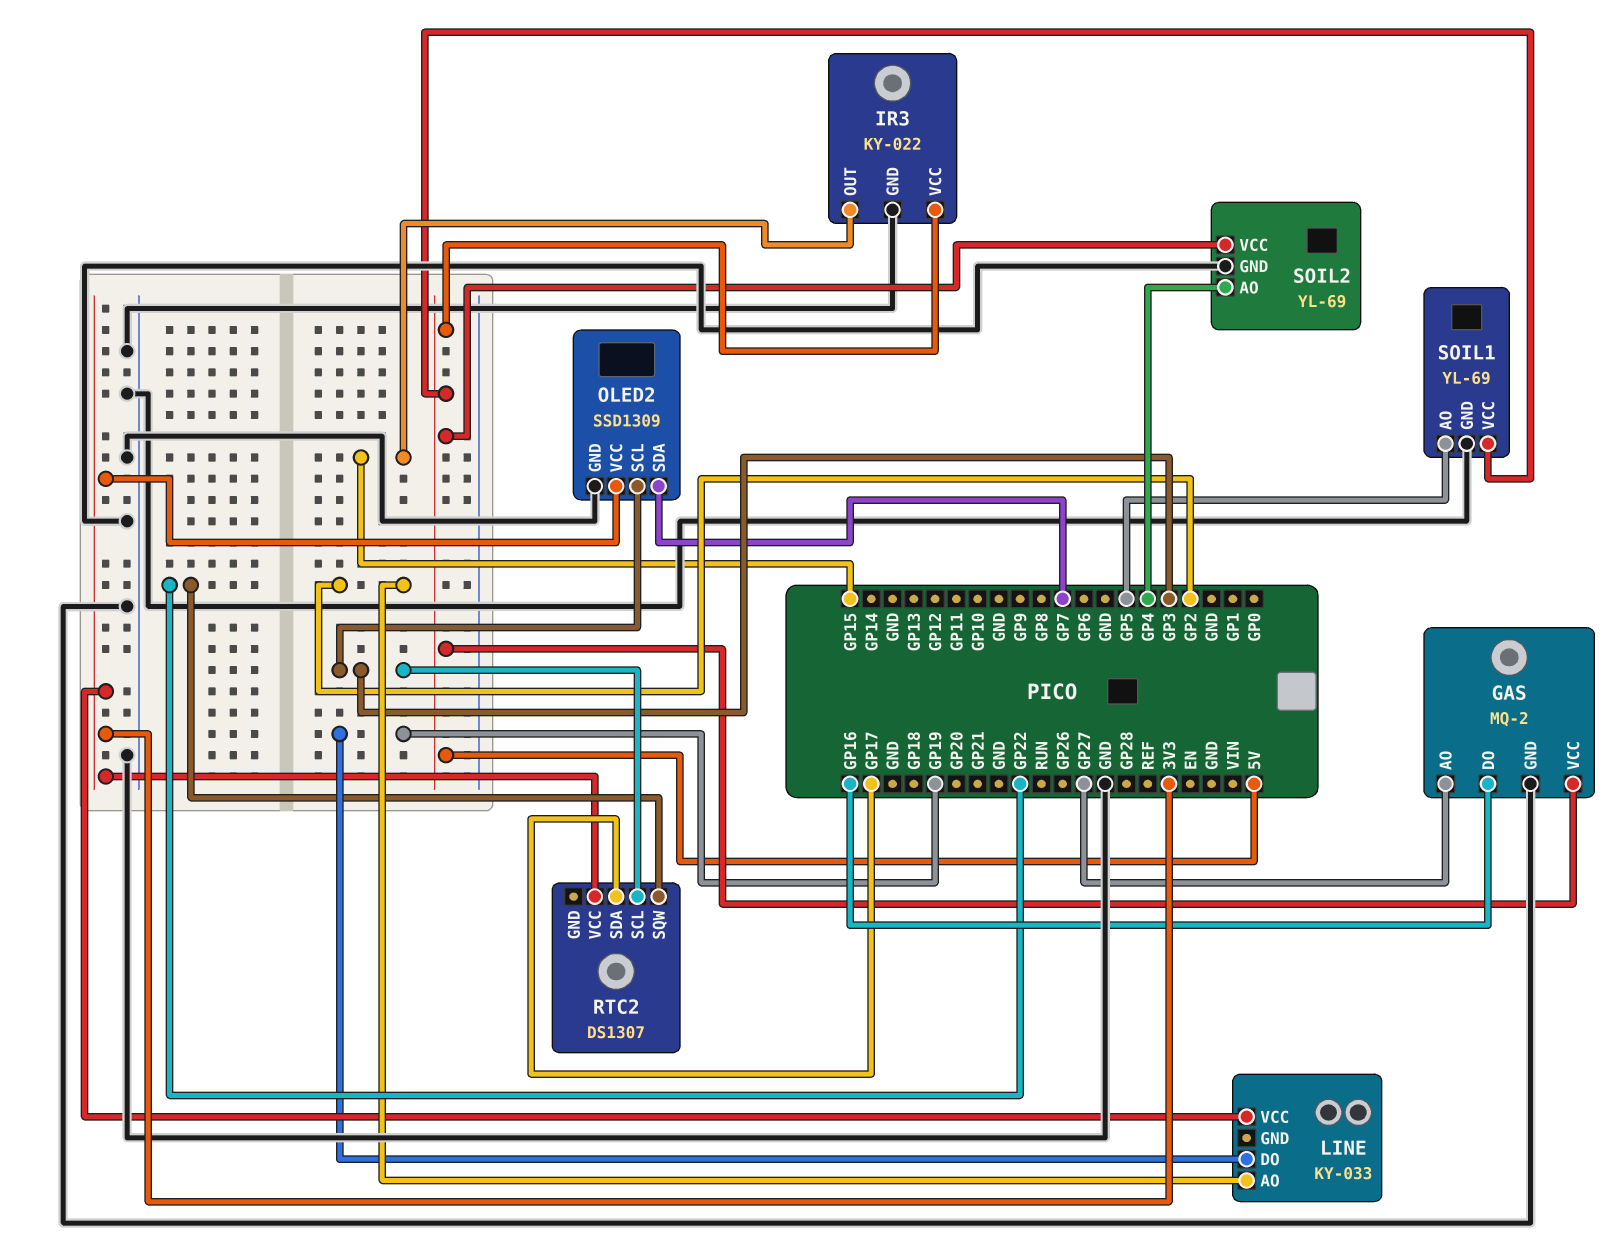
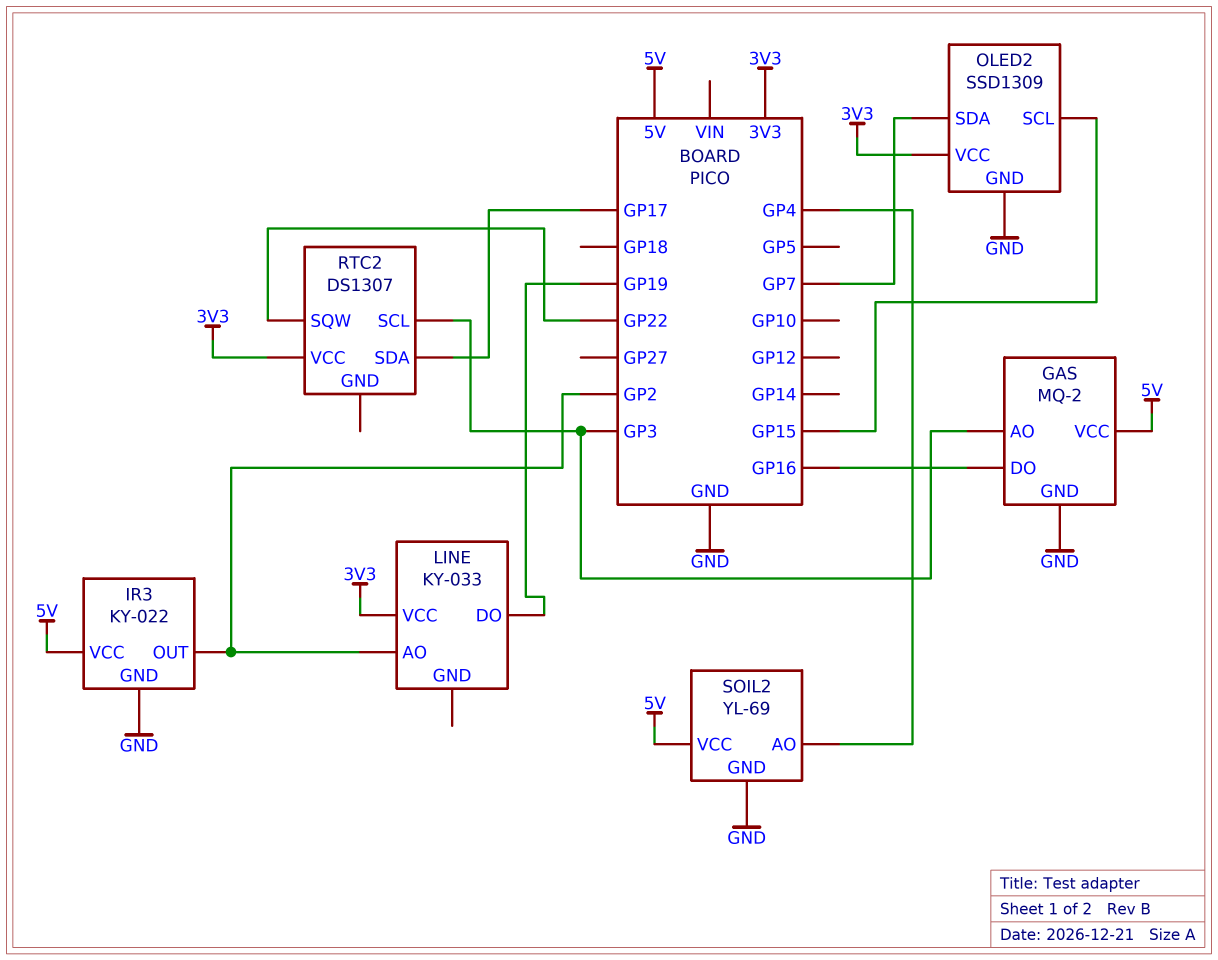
GAS pin AO: GP27 -> GP3
IR3 pin OUT: GP15 -> GP2
OLED2 pin SCL: GP3 -> GP15
SOIL1: YL-69 -> none
SOIL1 pin AO: GP5 -> none
SOIL1 pin GND: GND -> none
SOIL1 pin VCC: 5V -> none

